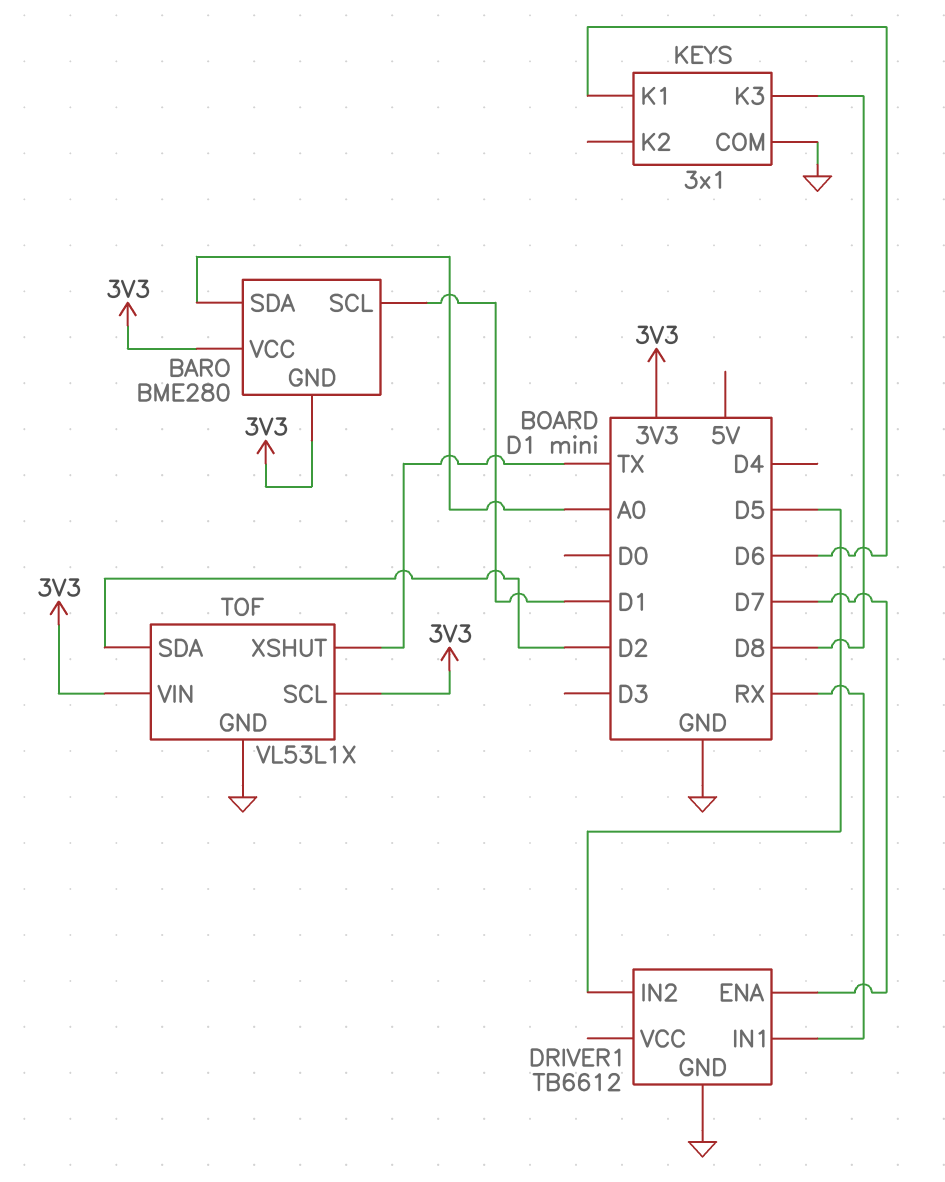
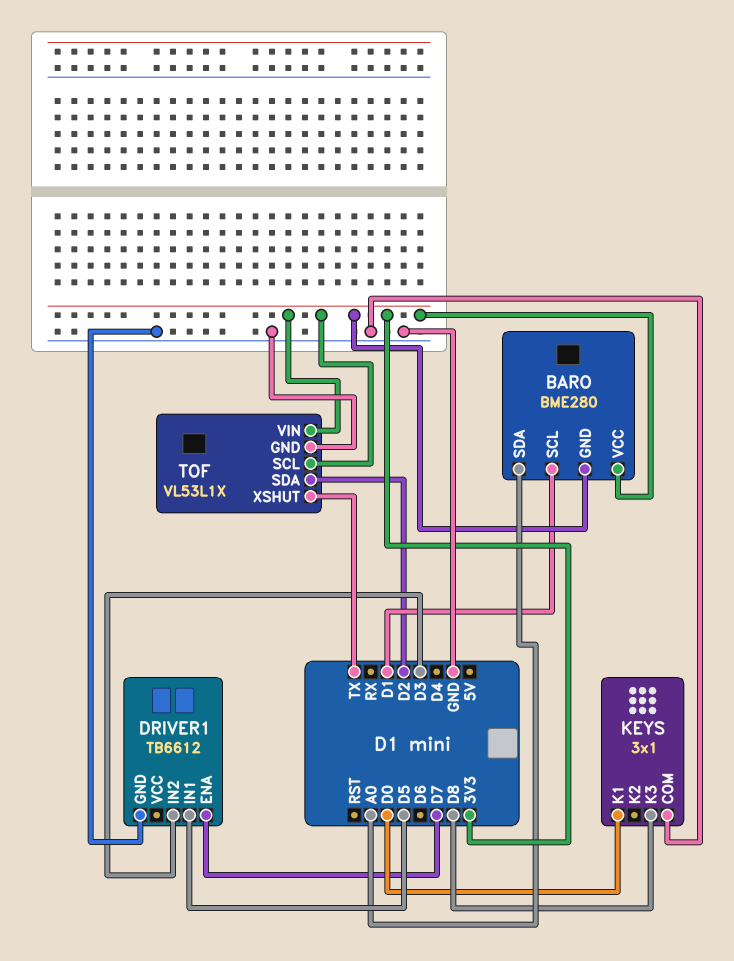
DRIVER1 pin IN1: RX -> D5
DRIVER1 pin IN2: D5 -> D3
KEYS pin K1: D6 -> D0

